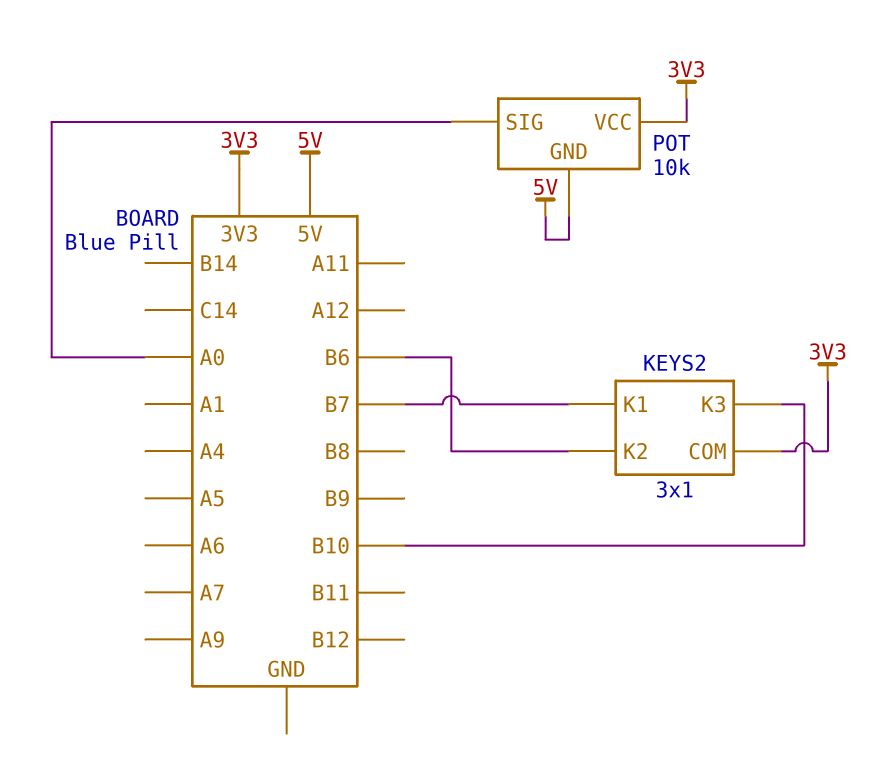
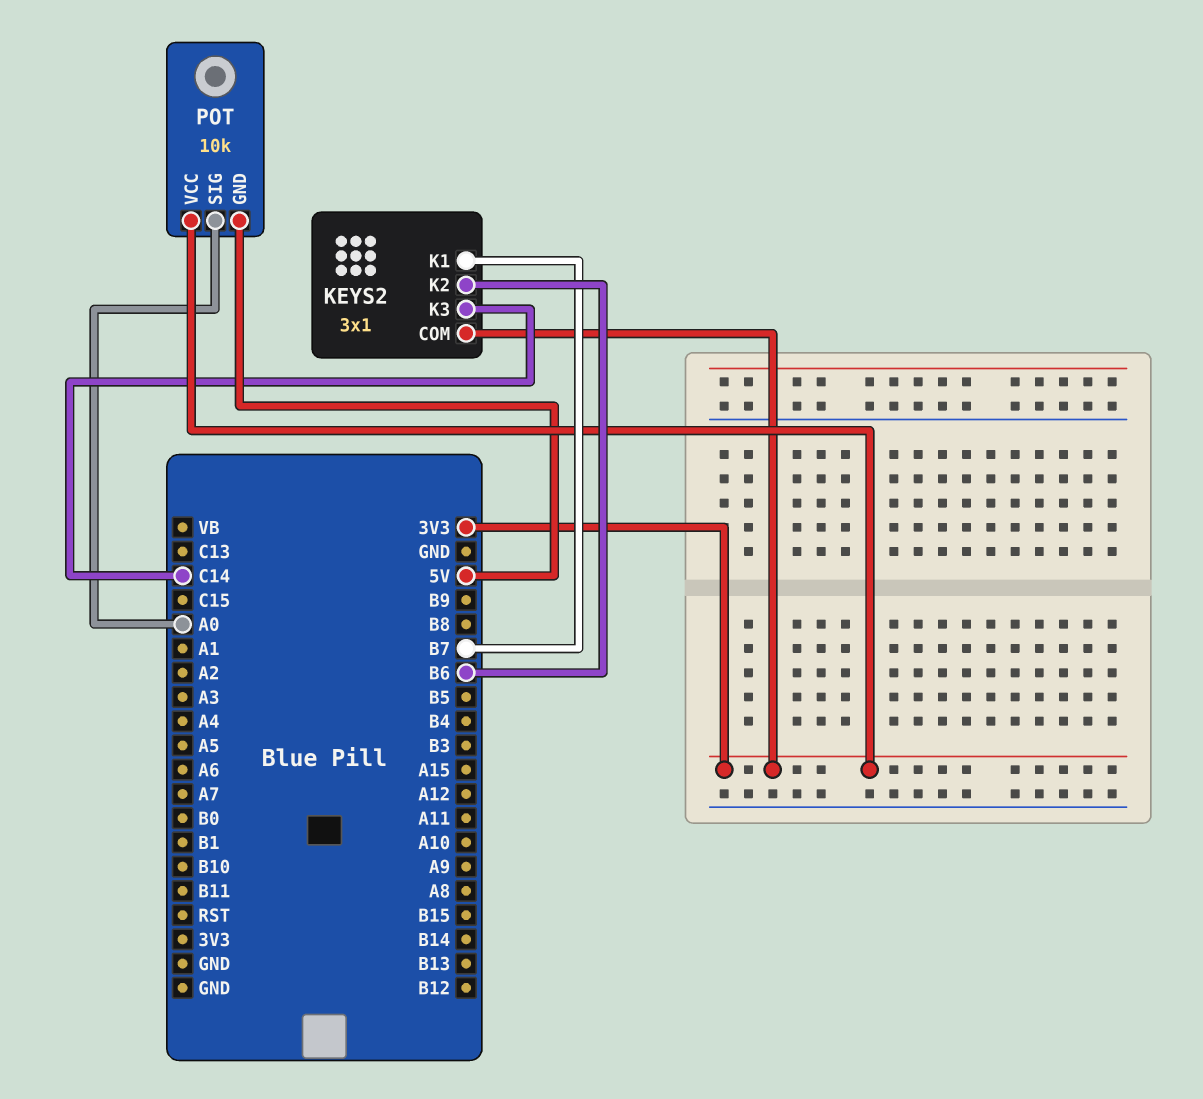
KEYS2 pin K3: B10 -> C14

